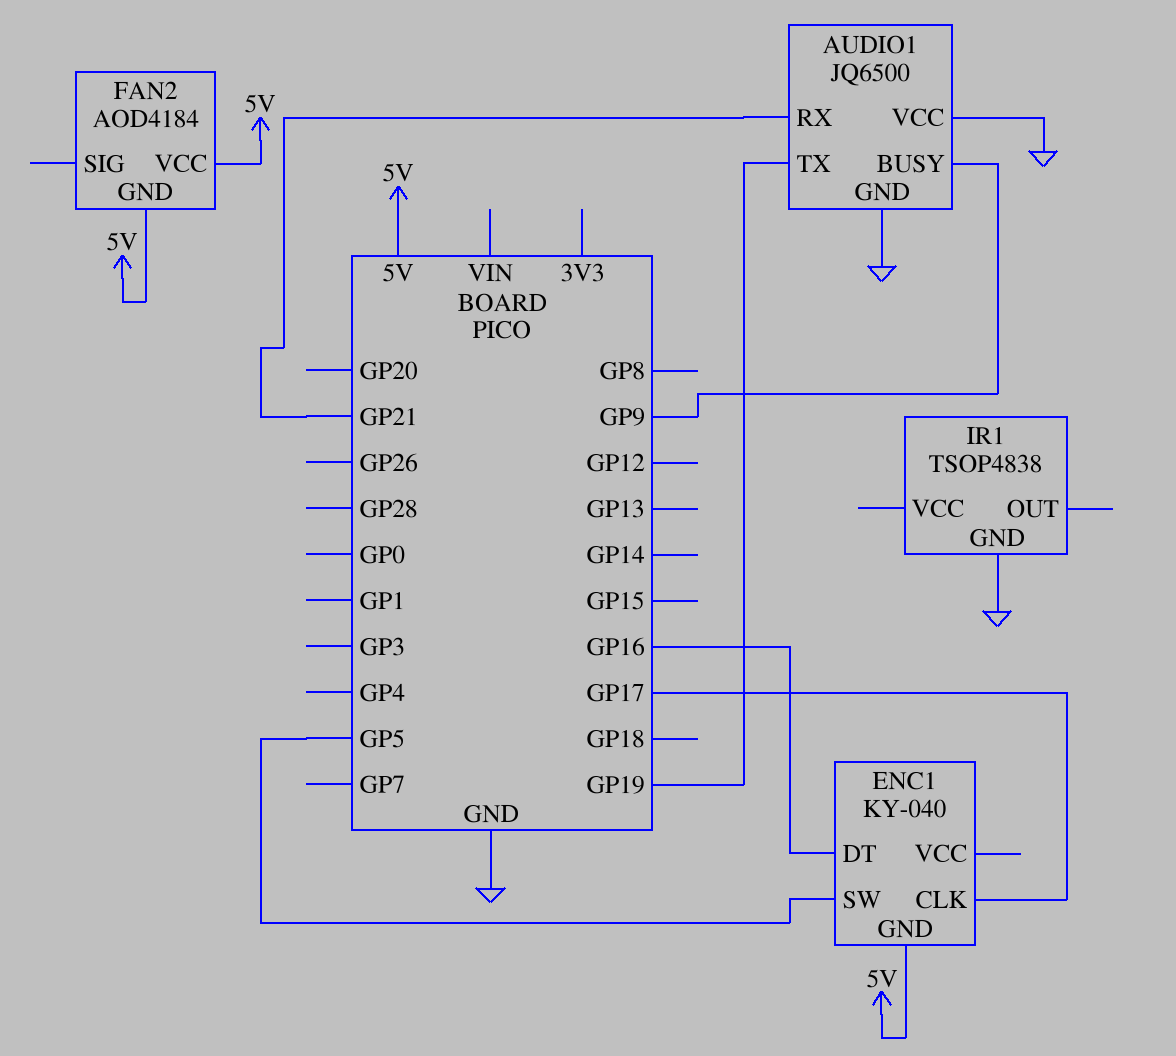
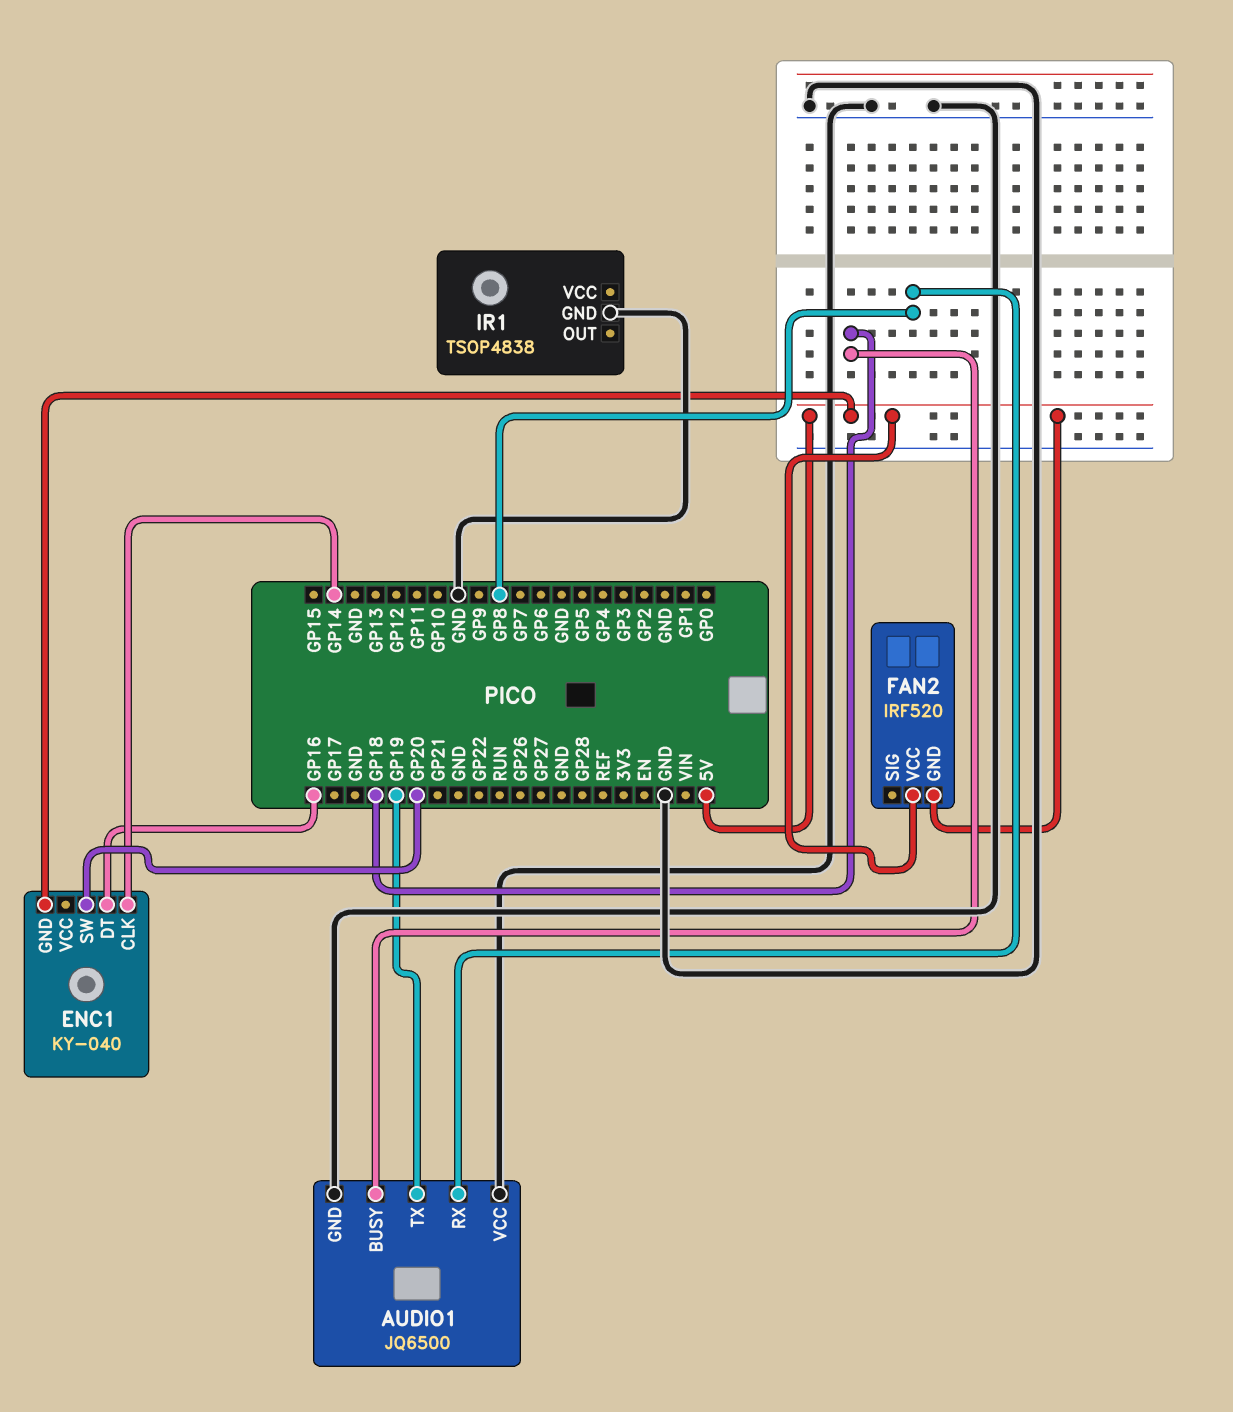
AUDIO1 pin BUSY: GP9 -> GP18
AUDIO1 pin RX: GP21 -> GP8
ENC1 pin CLK: GP17 -> GP14
ENC1 pin SW: GP5 -> GP20
FAN2: AOD4184 -> IRF520

